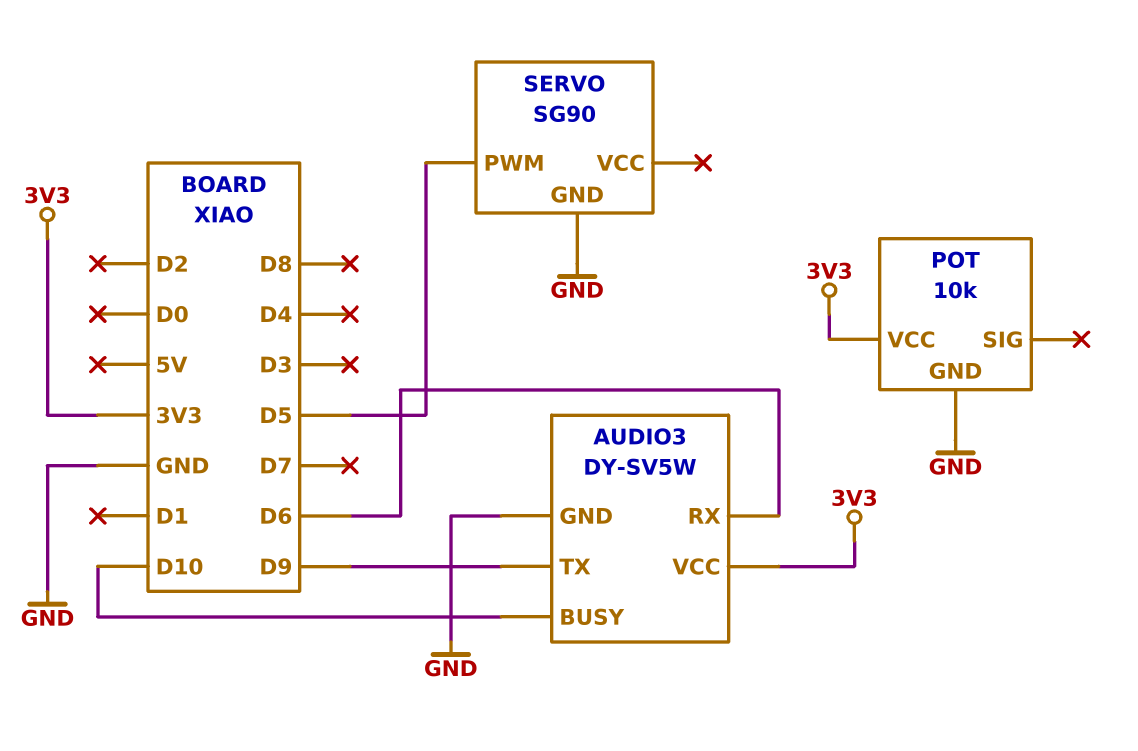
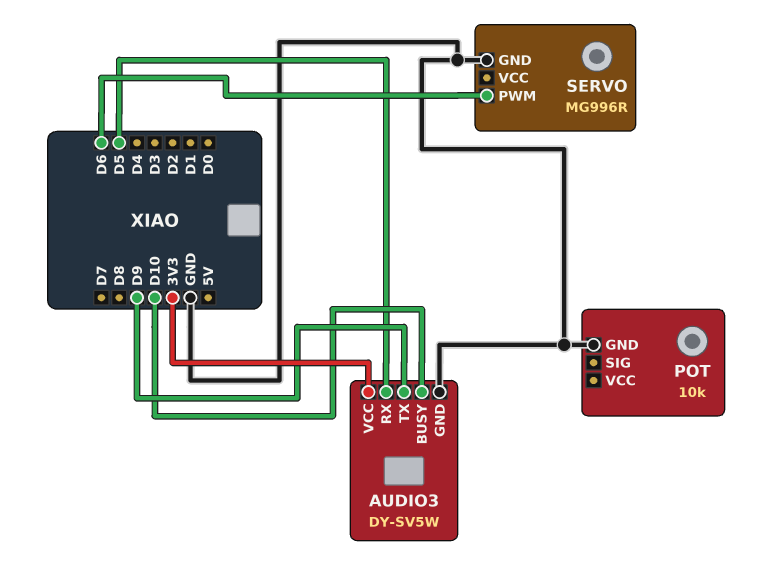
AUDIO3 pin RX: D6 -> D5
POT pin VCC: 3V3 -> none
SERVO: SG90 -> MG996R
SERVO pin PWM: D5 -> D6

